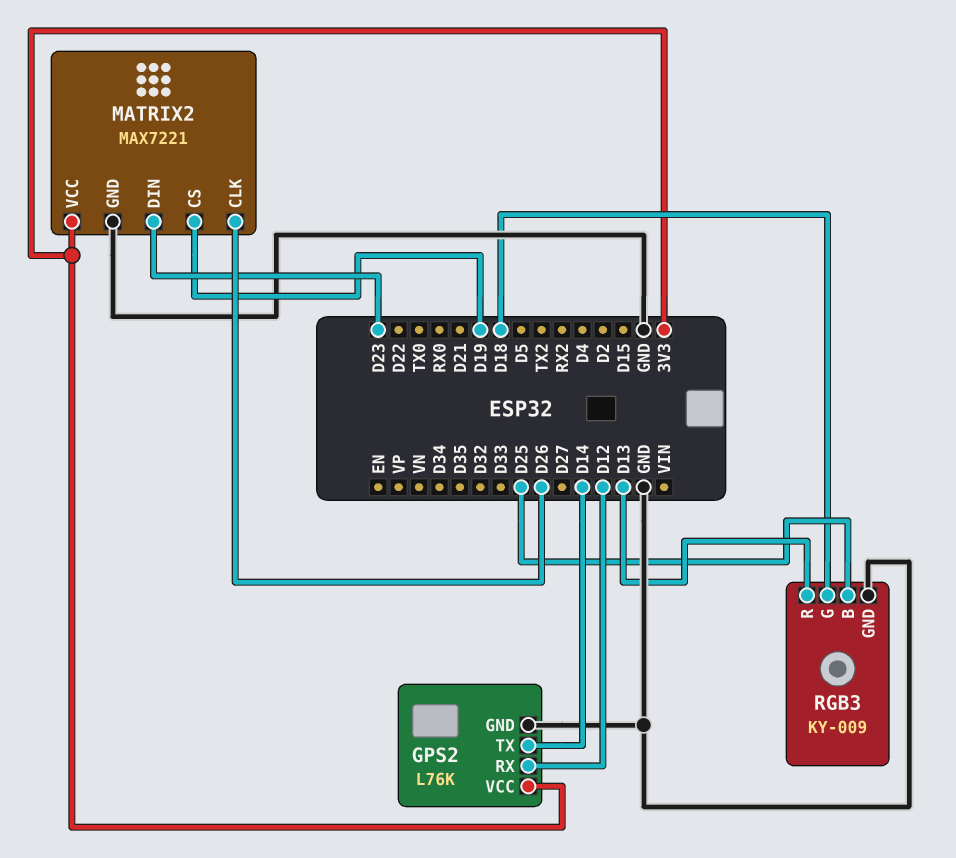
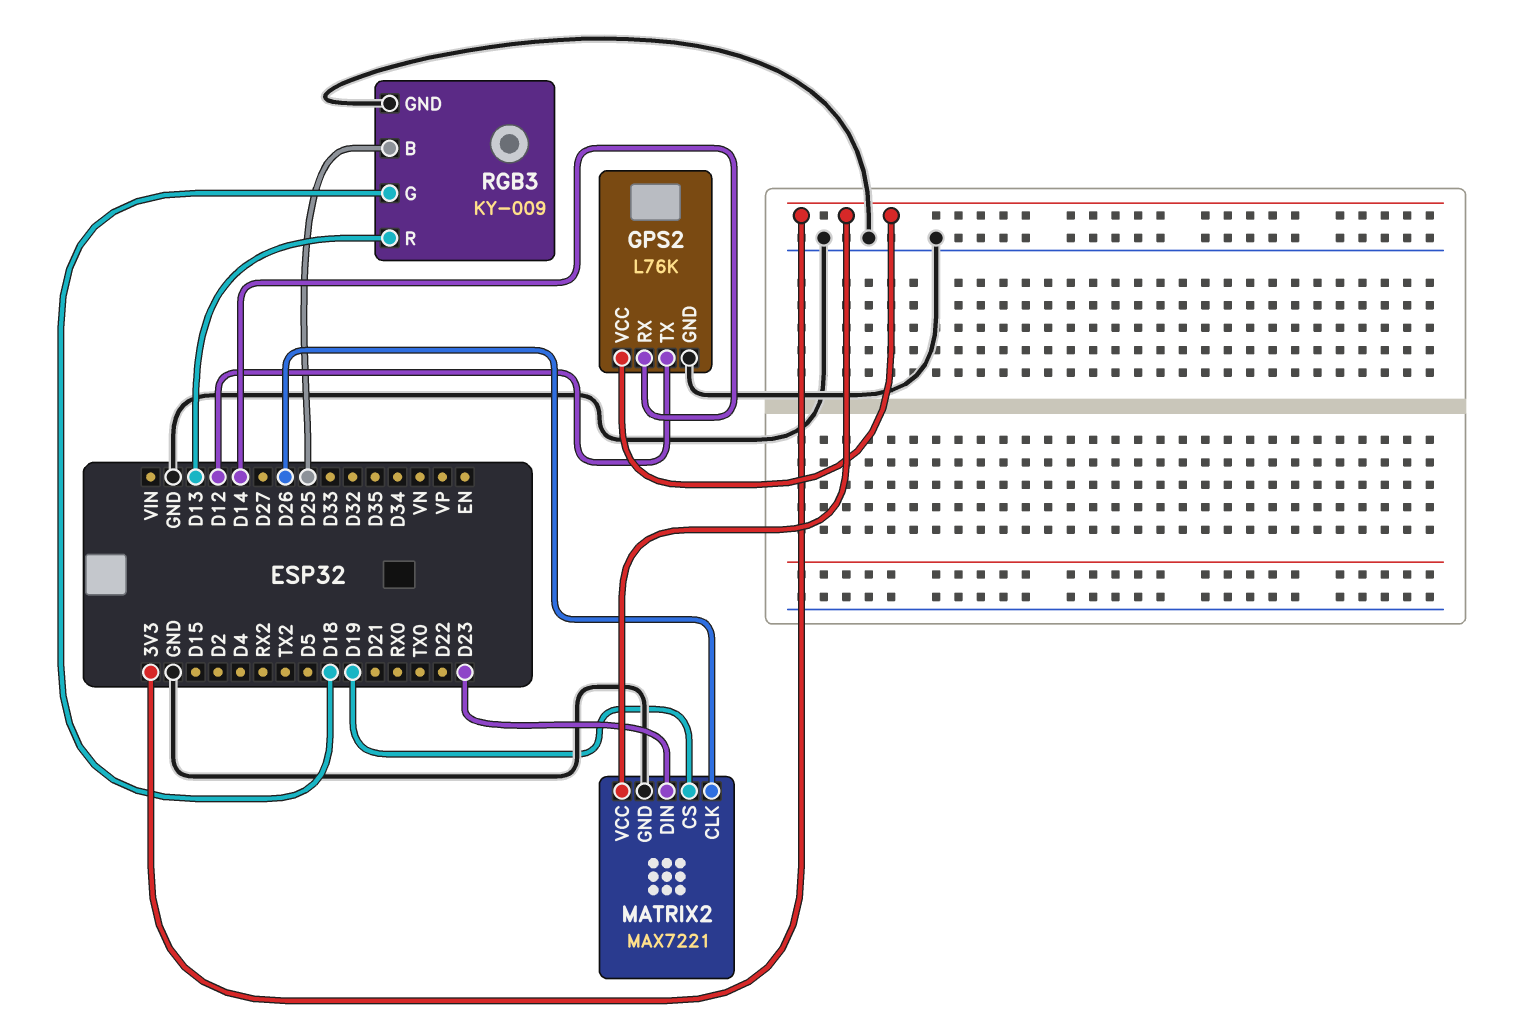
GPS2 pin RX: D12 -> D14
GPS2 pin TX: D14 -> D12

